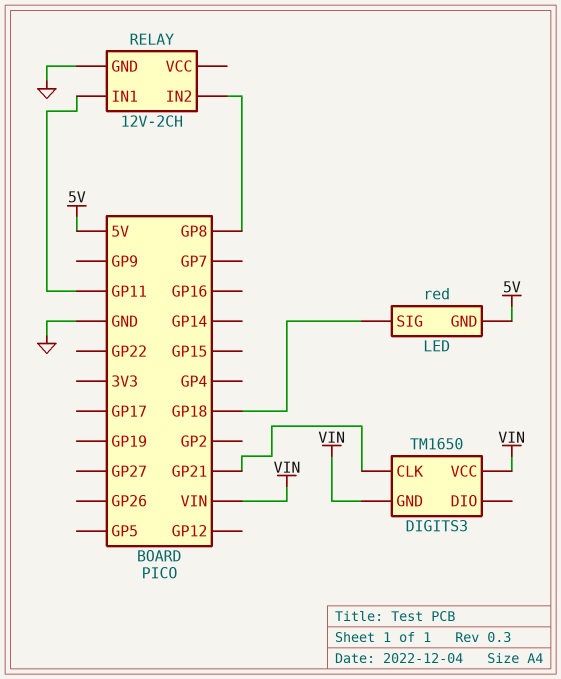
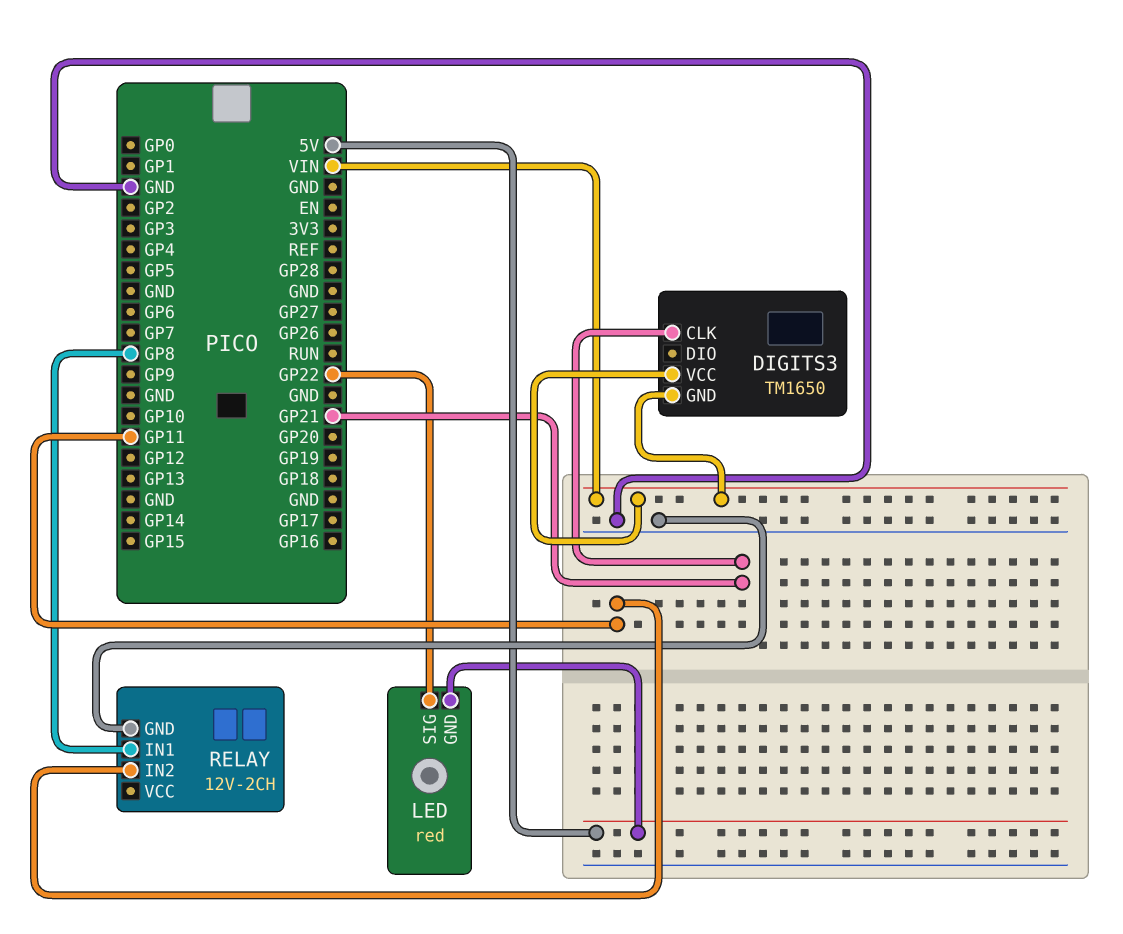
LED pin SIG: GP18 -> GP22
RELAY pin IN1: GP11 -> GP8
RELAY pin IN2: GP8 -> GP11

